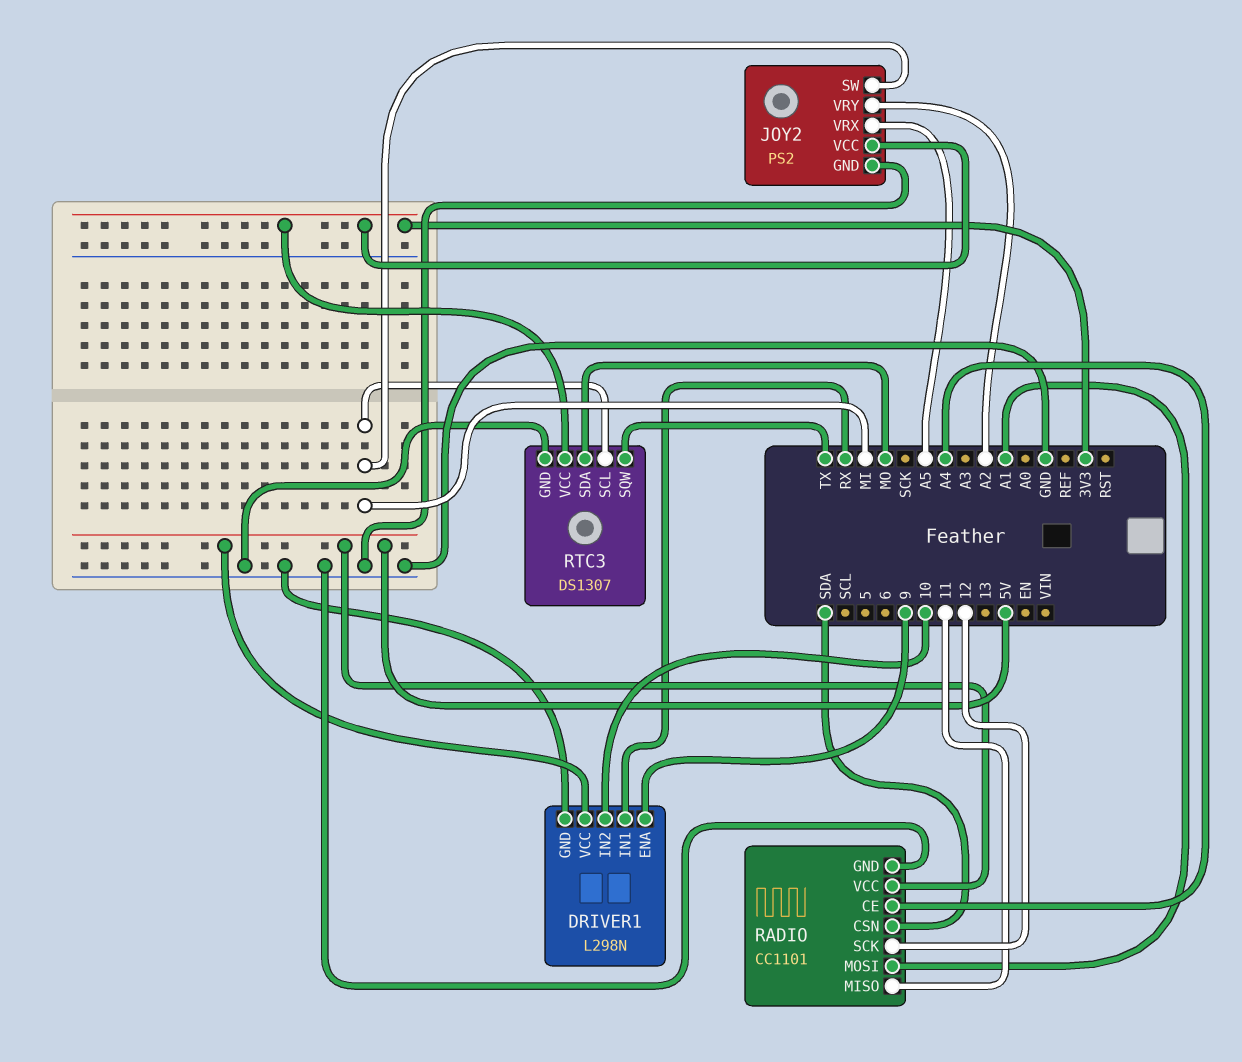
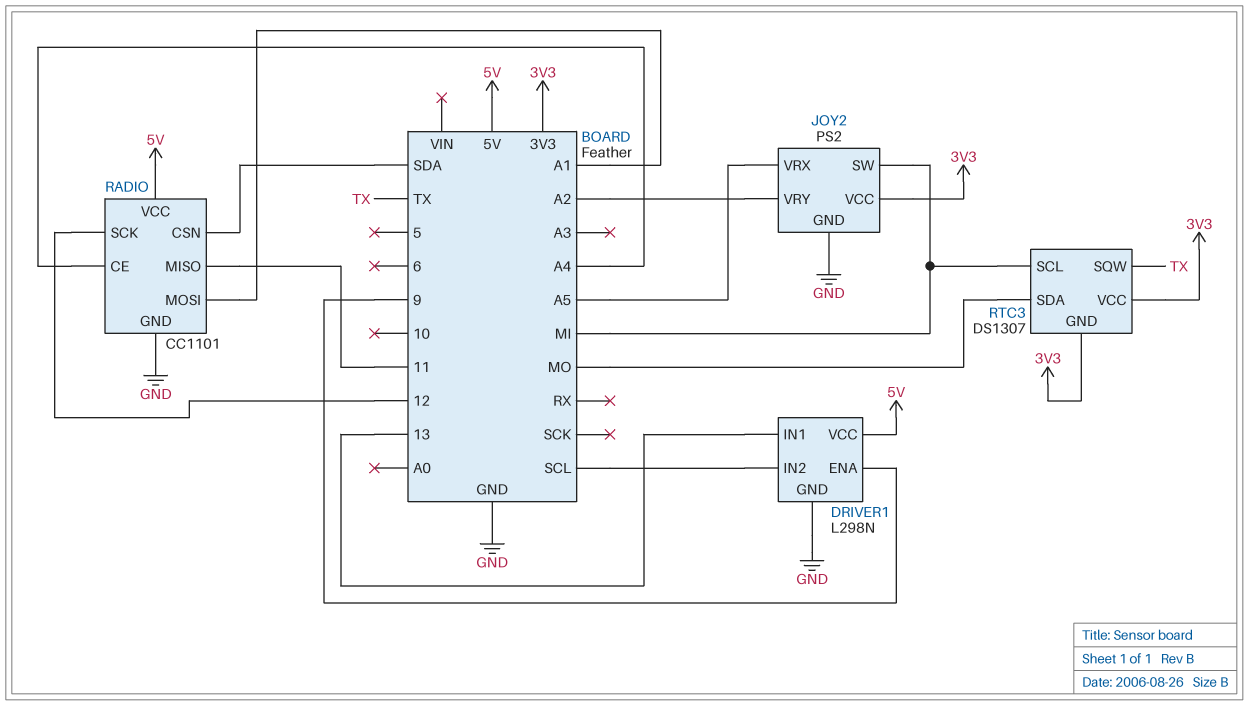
DRIVER1 pin IN1: RX -> 13
DRIVER1 pin IN2: 10 -> SCL
RTC3 pin GND: GND -> 3V3

